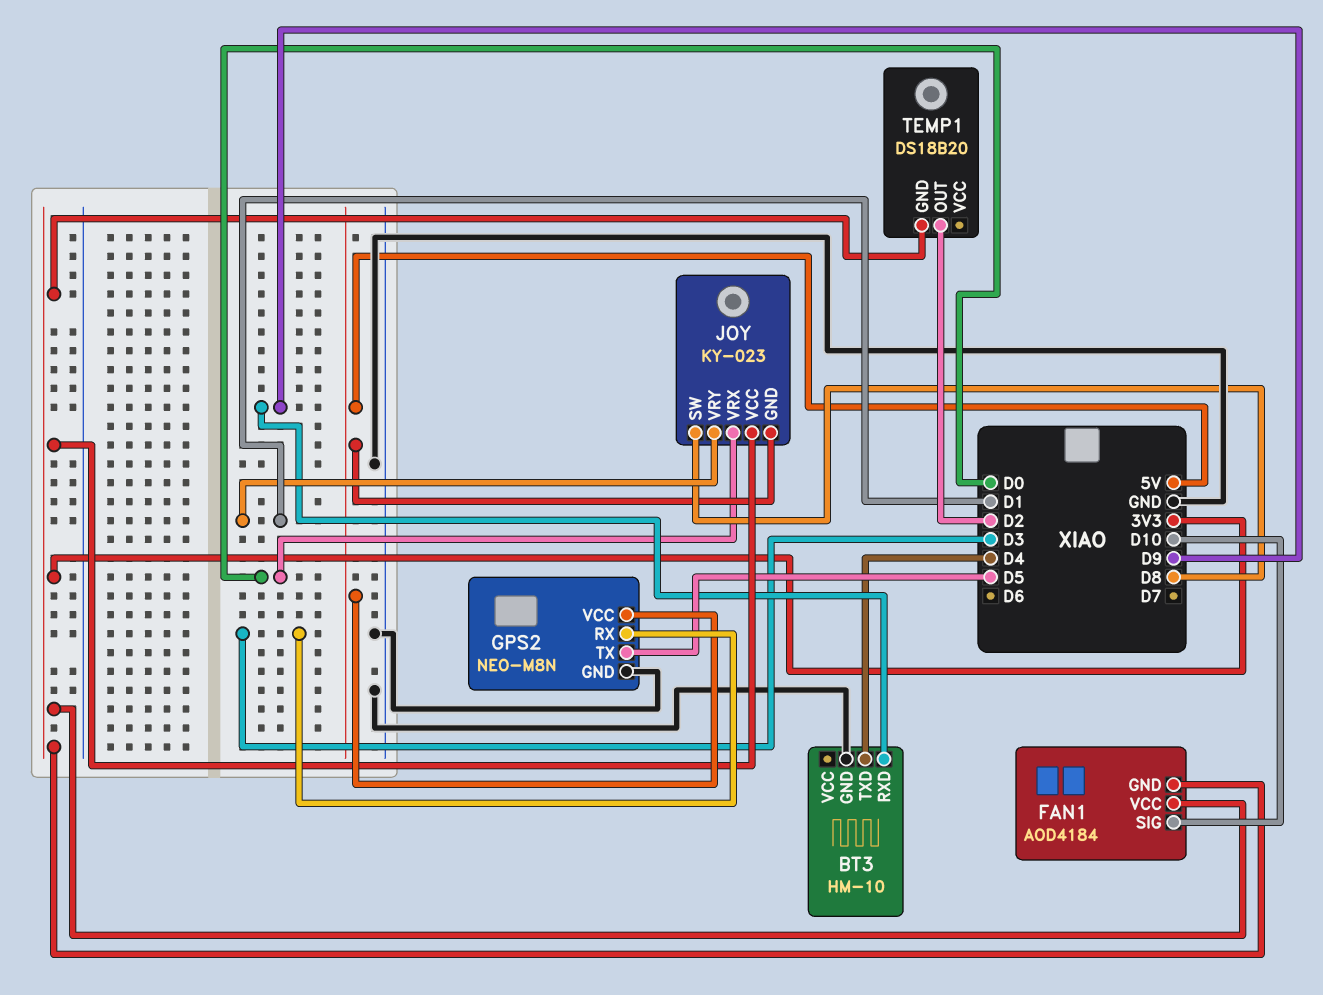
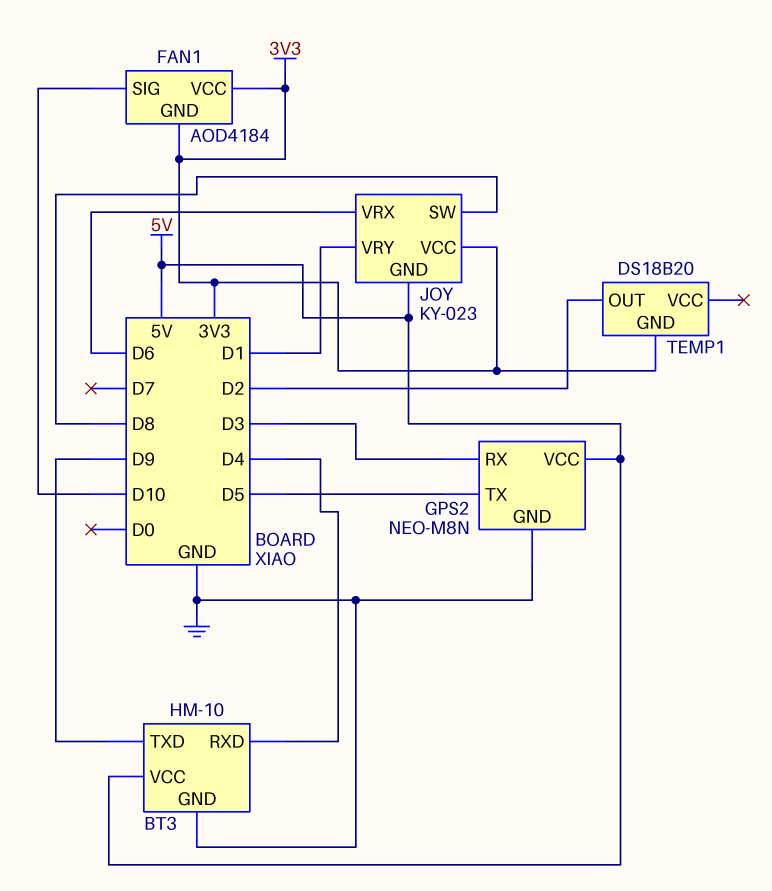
BT3 pin RXD: D9 -> D4
BT3 pin TXD: D4 -> D9
BT3 pin VCC: none -> 5V
JOY pin VRX: D0 -> D6

